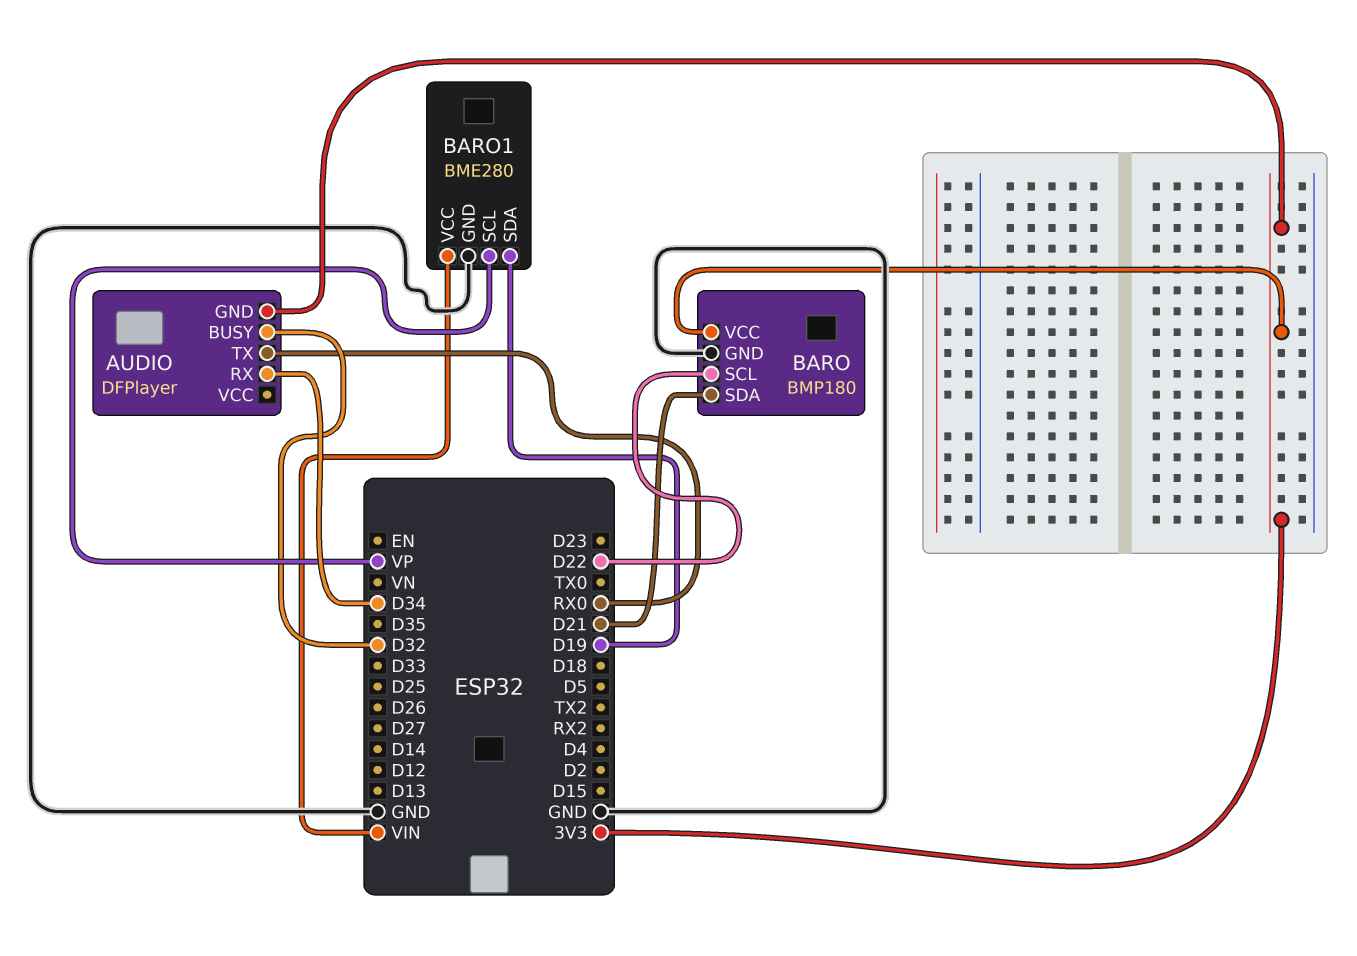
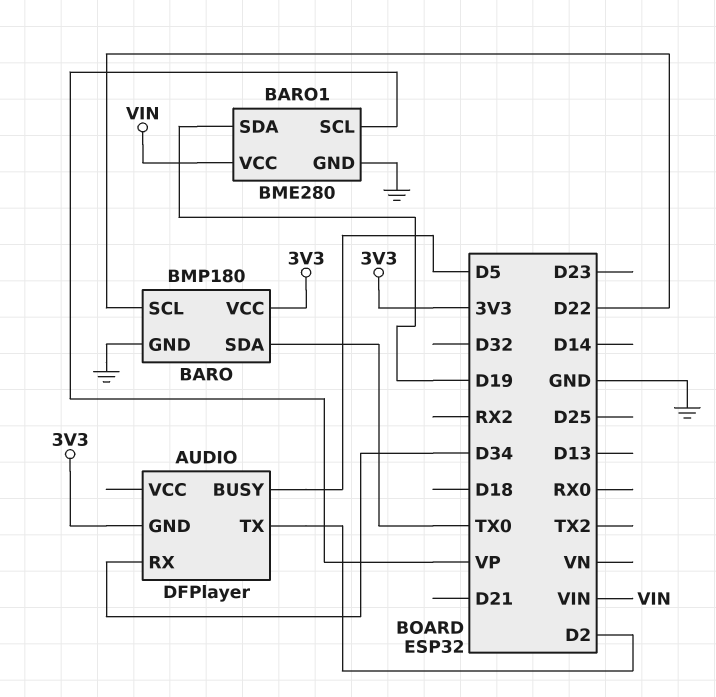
AUDIO pin BUSY: D32 -> D5
AUDIO pin TX: RX0 -> D2
BARO pin SDA: D21 -> TX0

